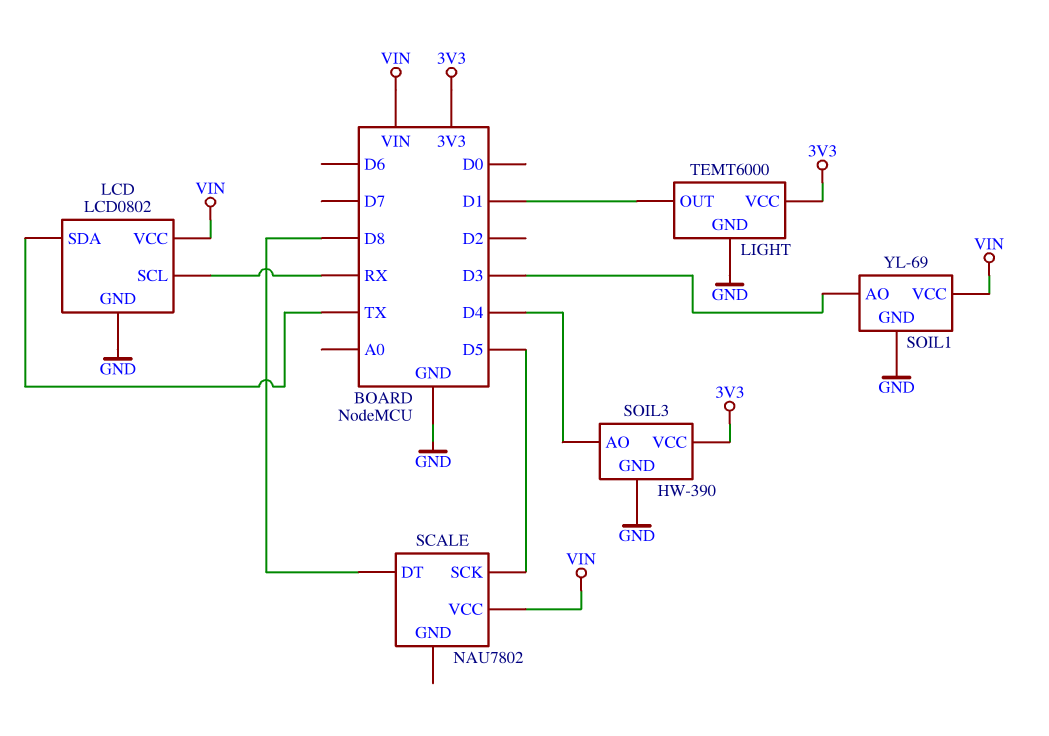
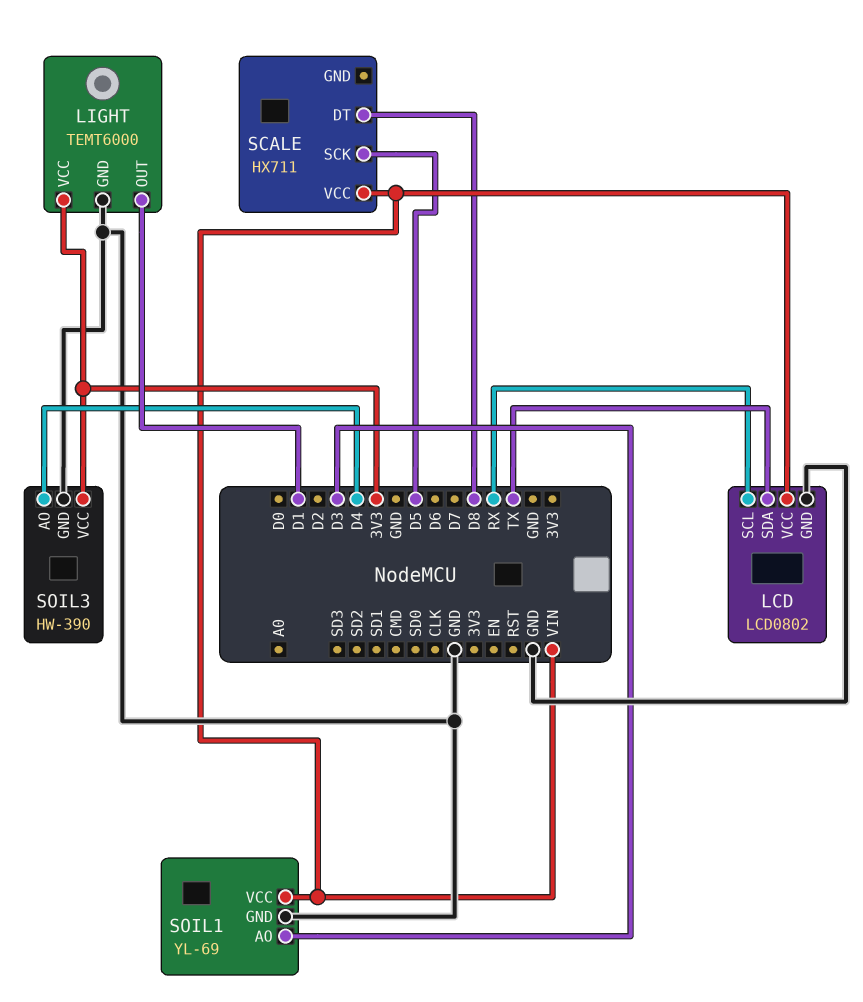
SCALE: NAU7802 -> HX711

